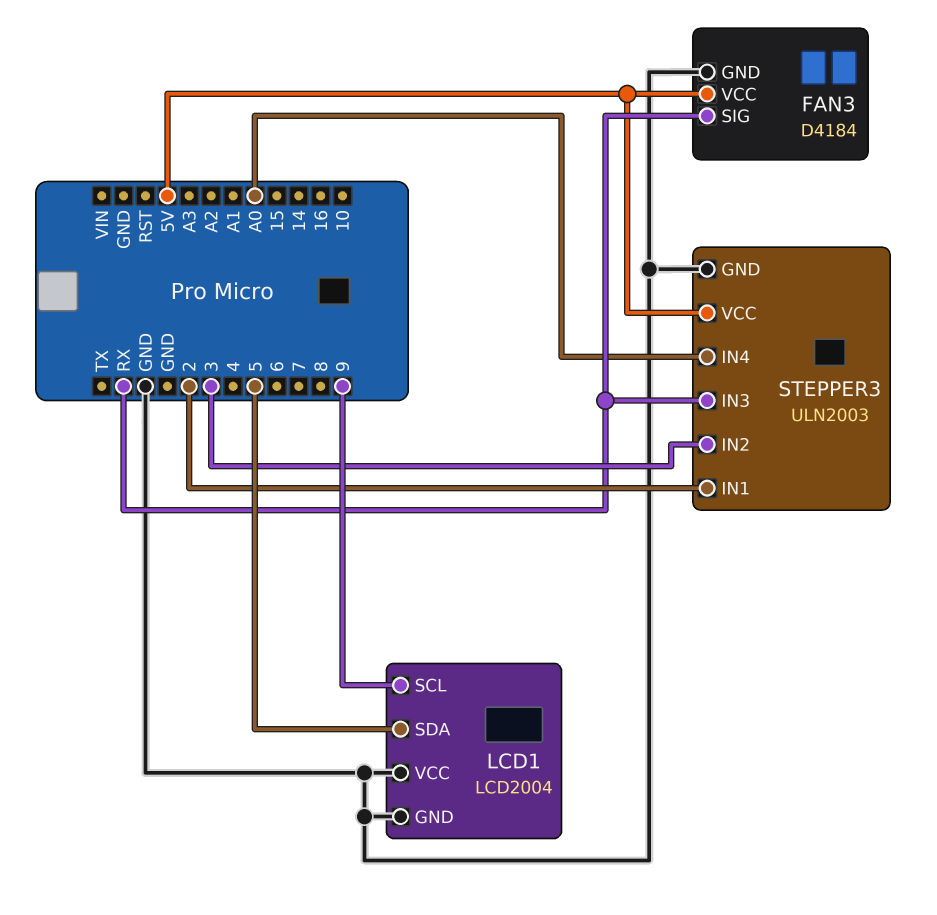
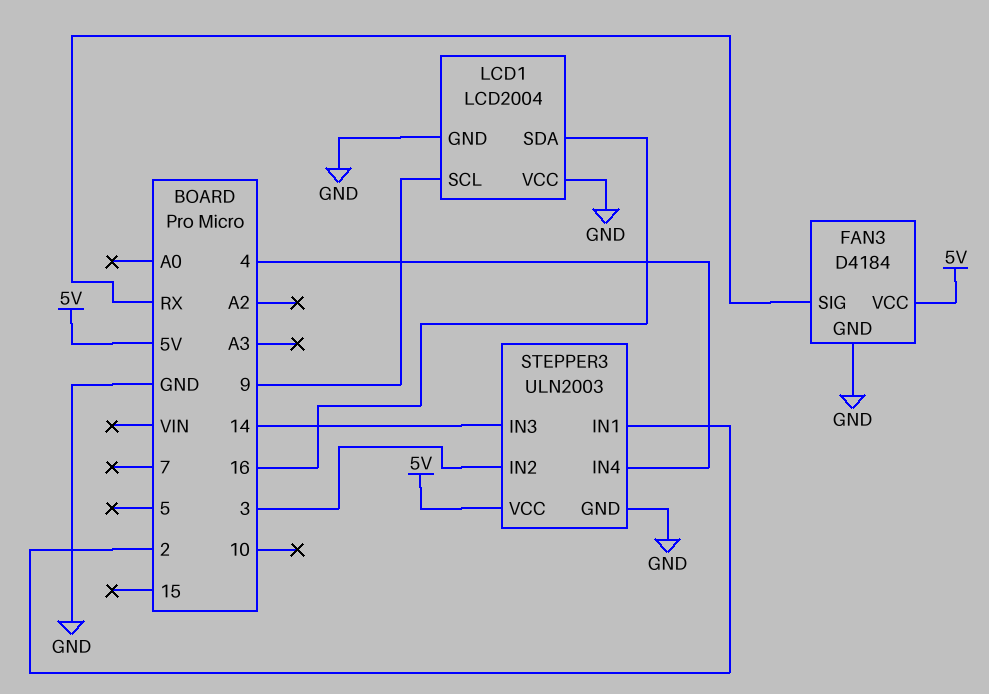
LCD1 pin SDA: 5 -> 16
STEPPER3 pin IN3: RX -> 14
STEPPER3 pin IN4: A0 -> 4

